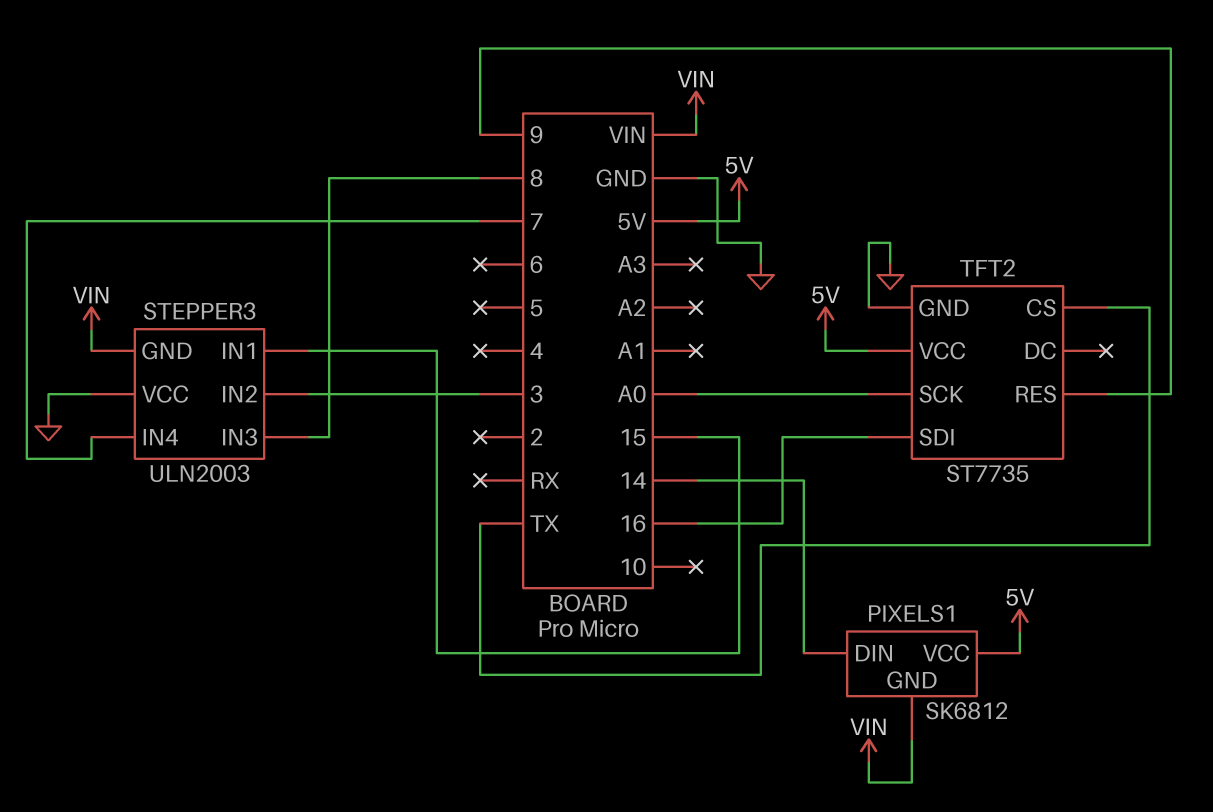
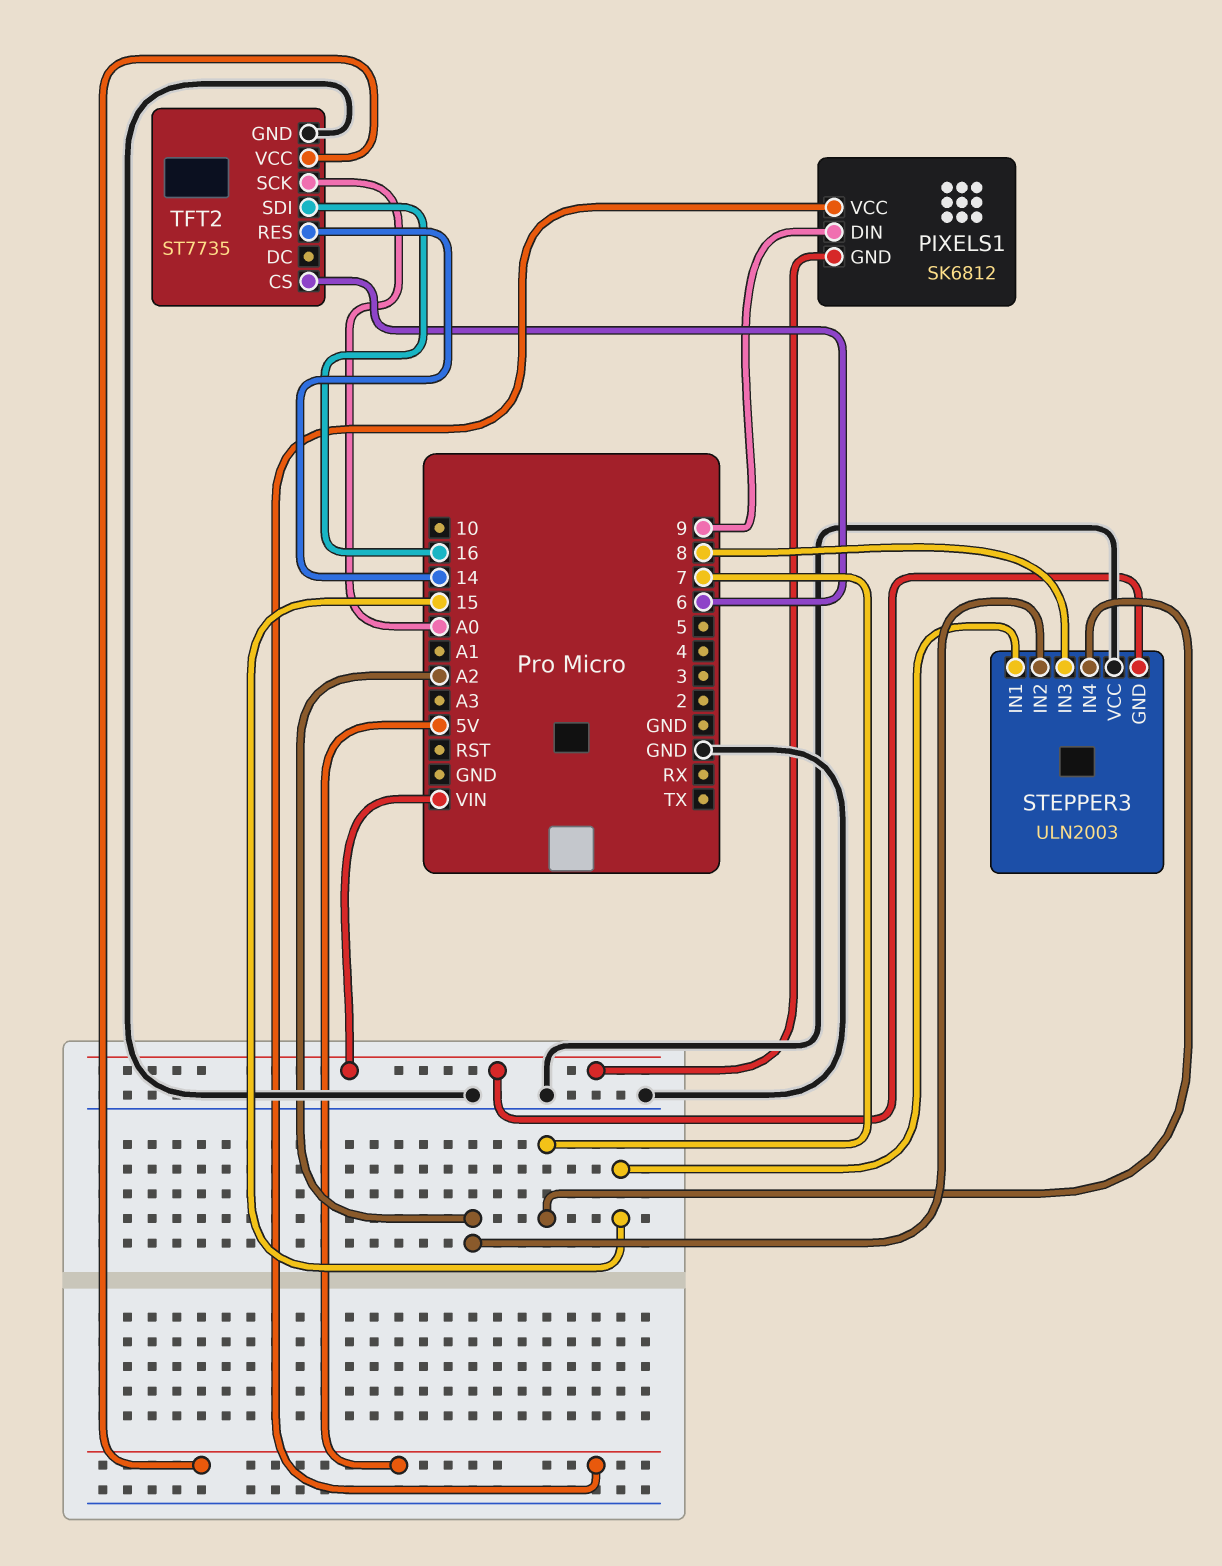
PIXELS1 pin DIN: 14 -> 9
STEPPER3 pin IN2: 3 -> A2
TFT2 pin CS: TX -> 6
TFT2 pin RES: 9 -> 14

